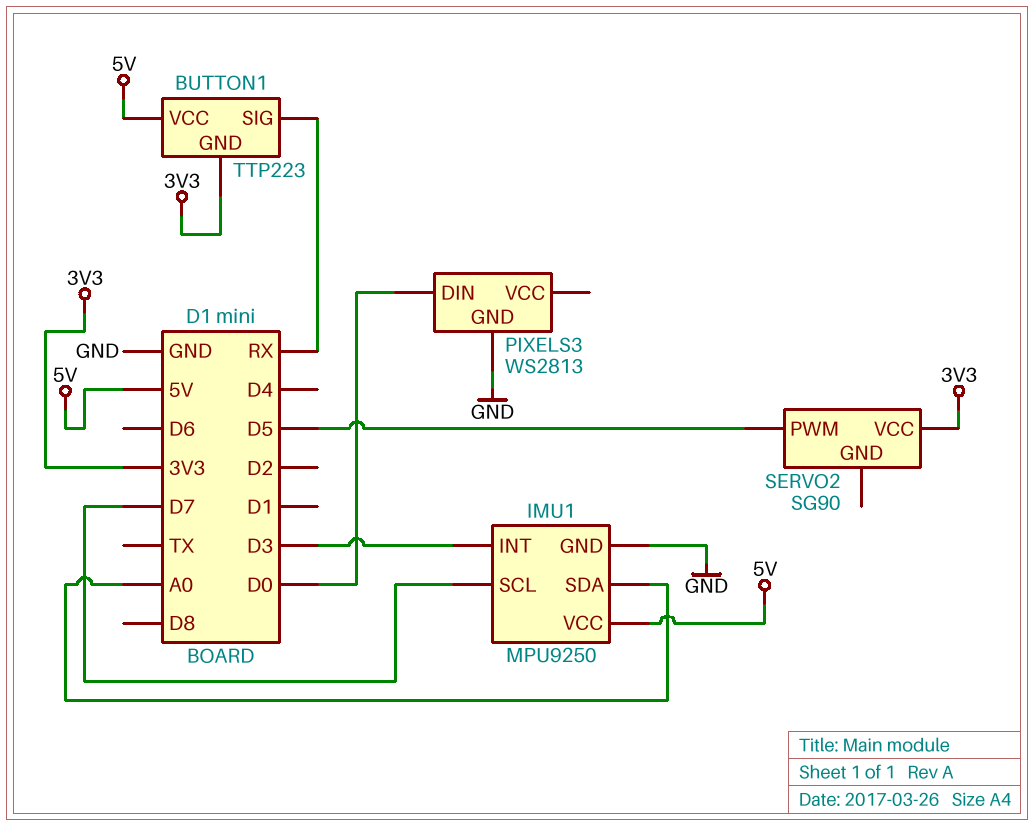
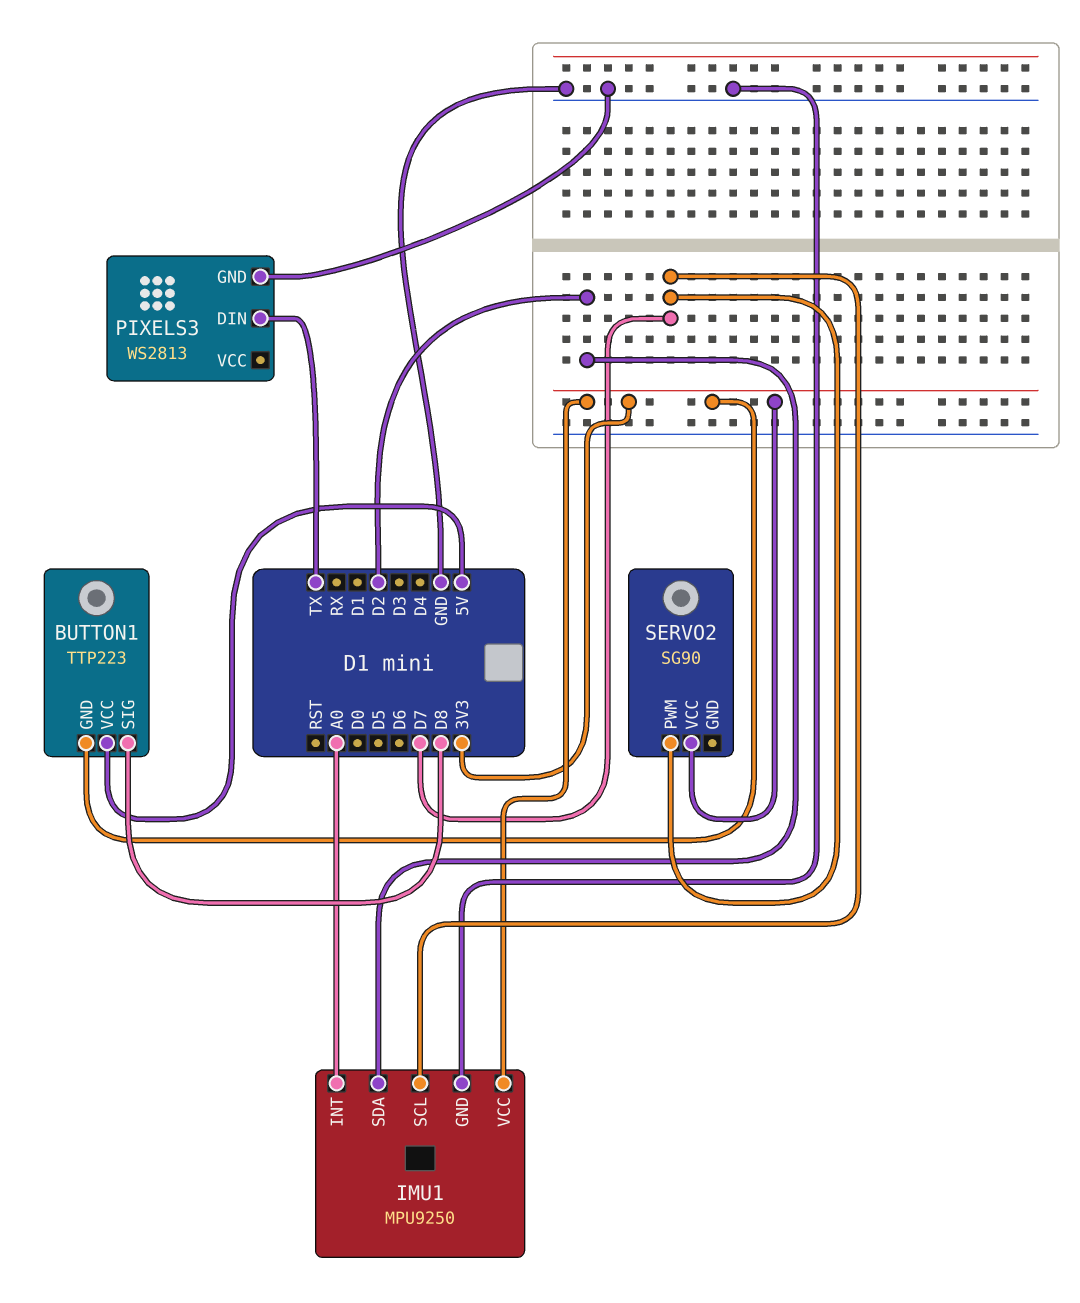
BUTTON1 pin SIG: RX -> D8
IMU1 pin INT: D3 -> A0
IMU1 pin SDA: A0 -> D2
IMU1 pin VCC: 5V -> 3V3
PIXELS3 pin DIN: D0 -> TX
SERVO2 pin PWM: D5 -> D7

